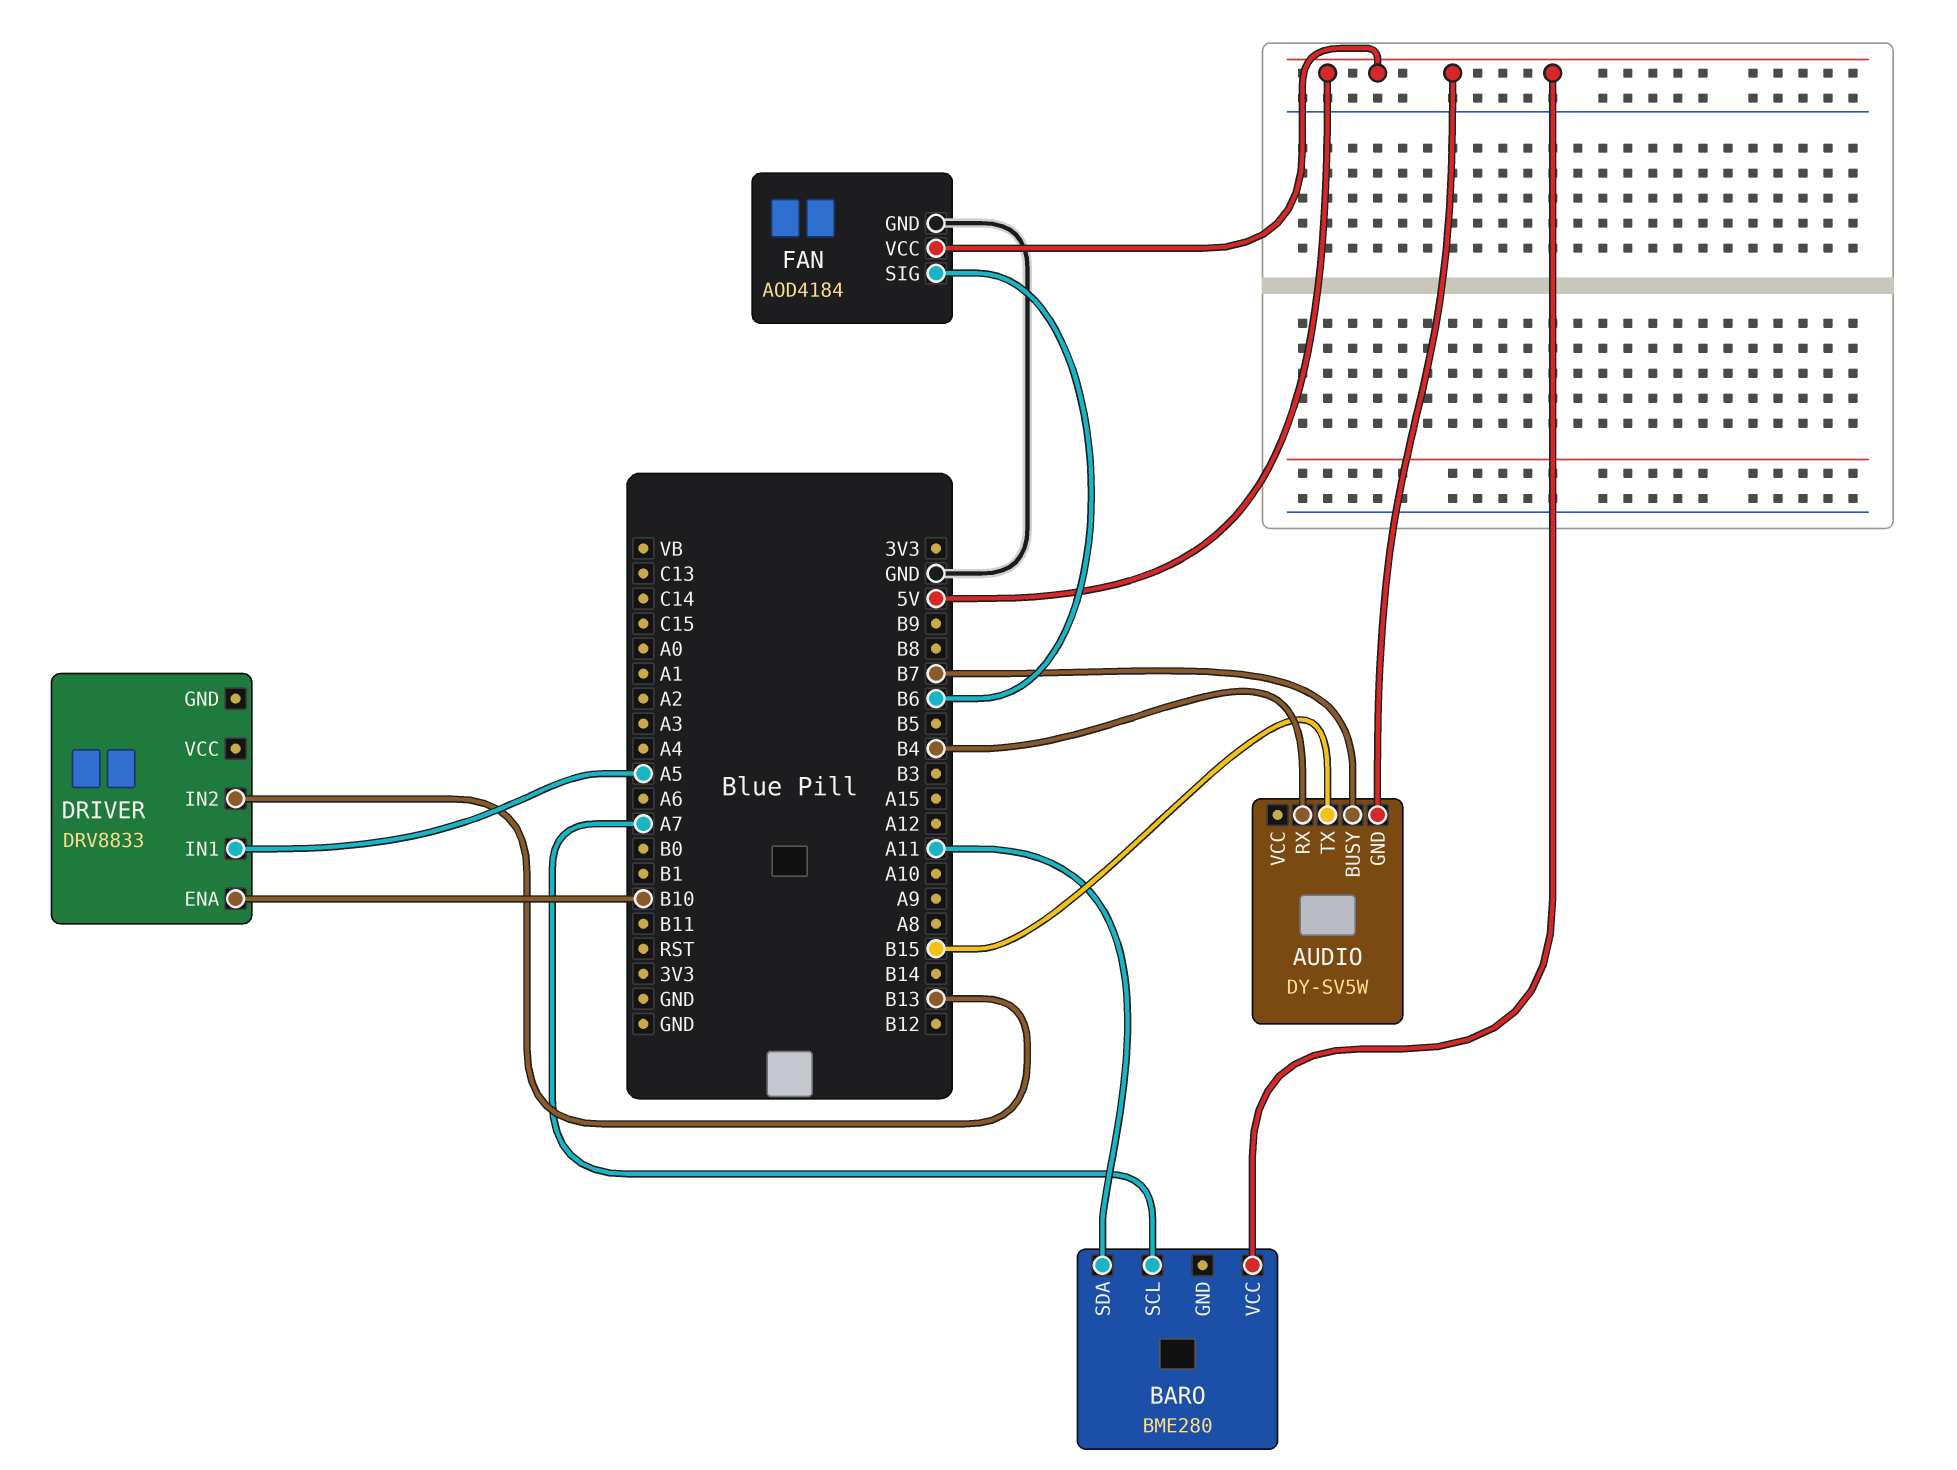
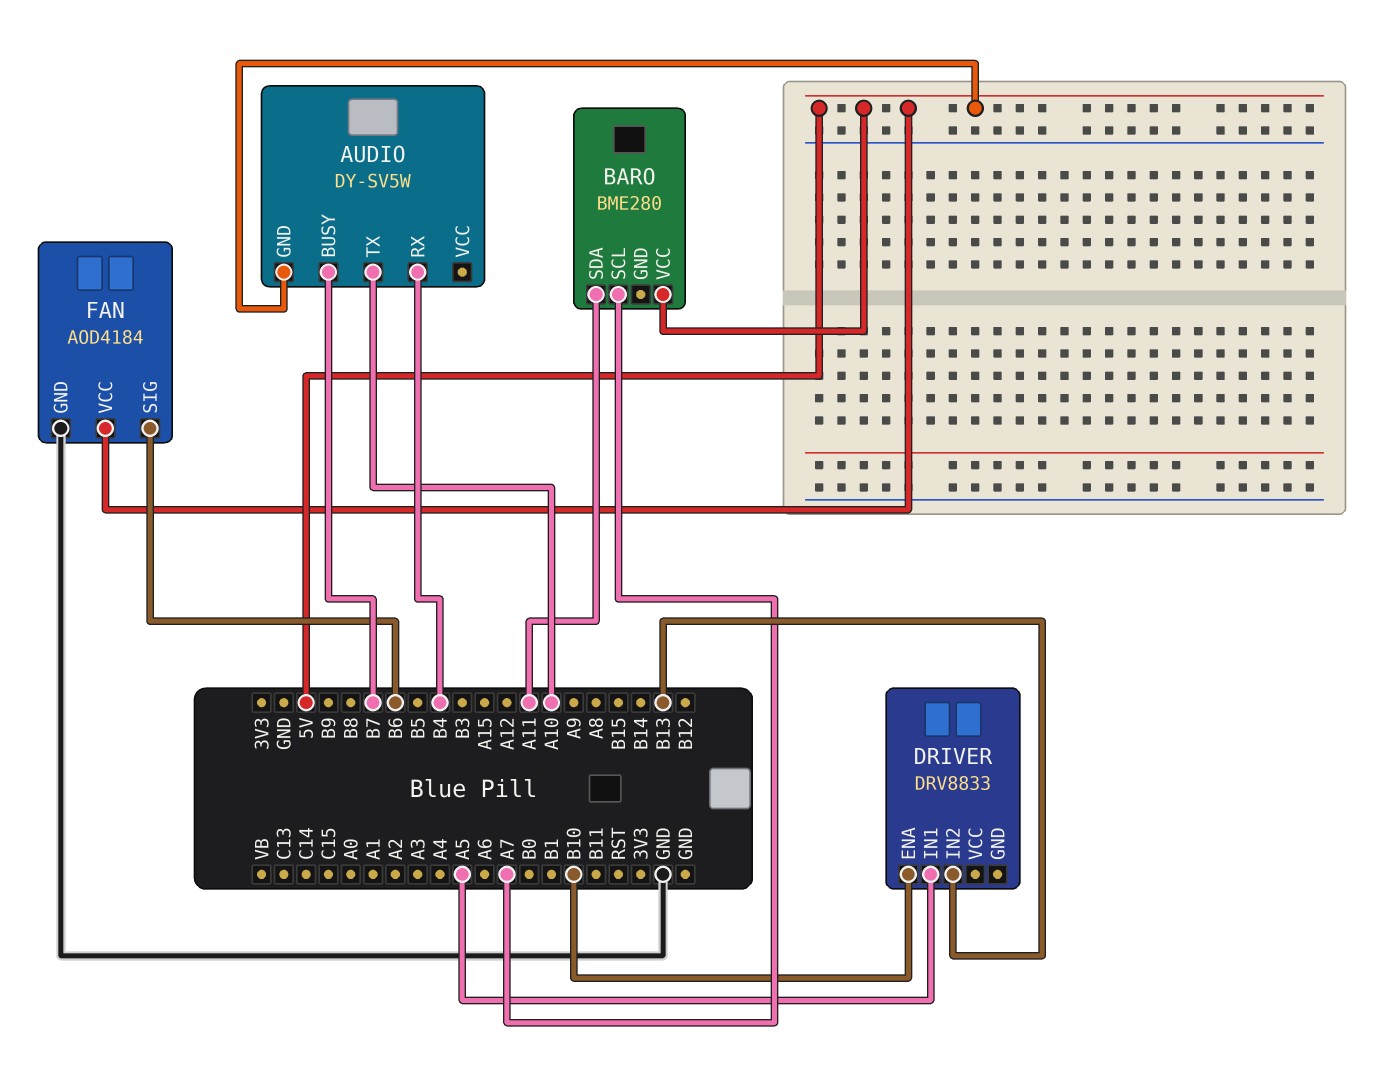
AUDIO pin TX: B15 -> A10

